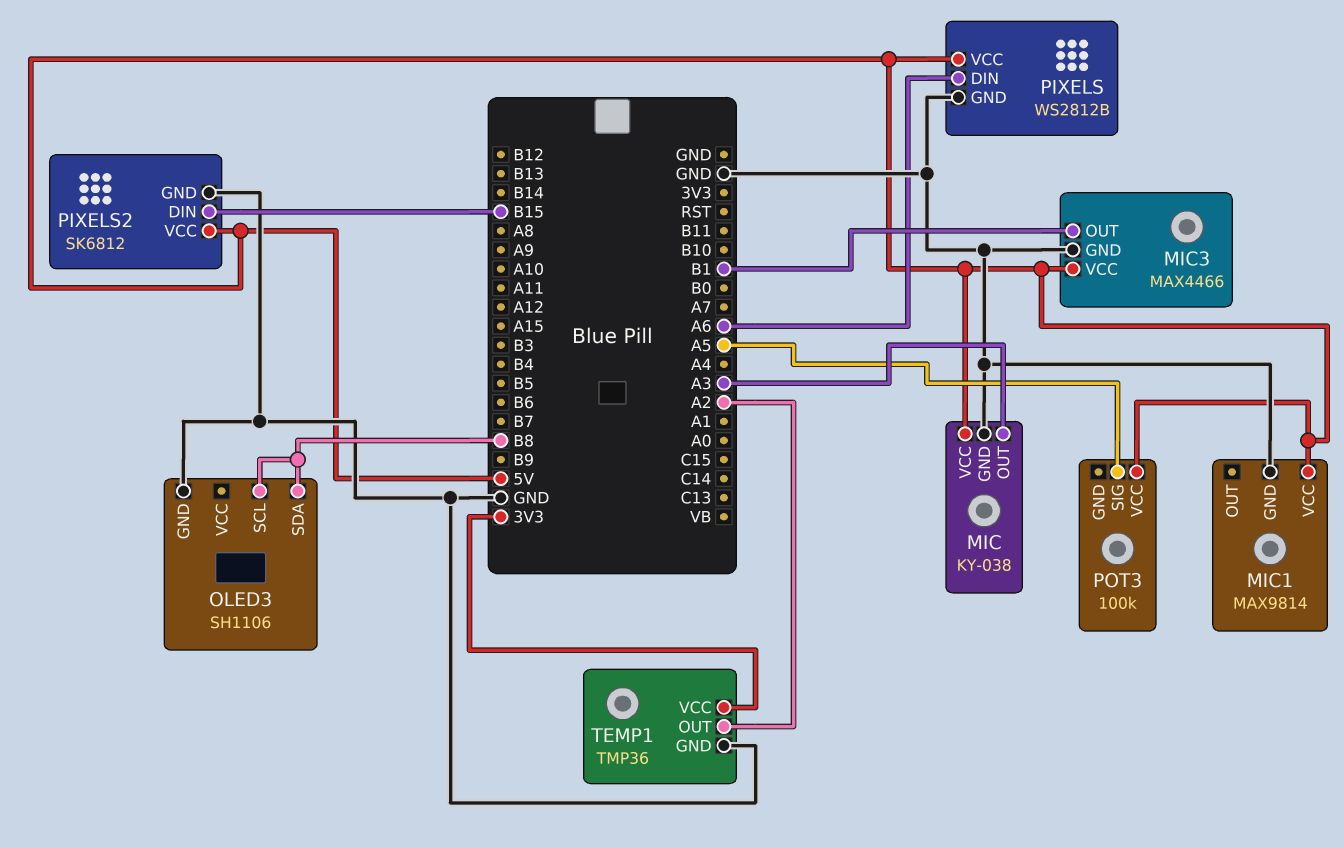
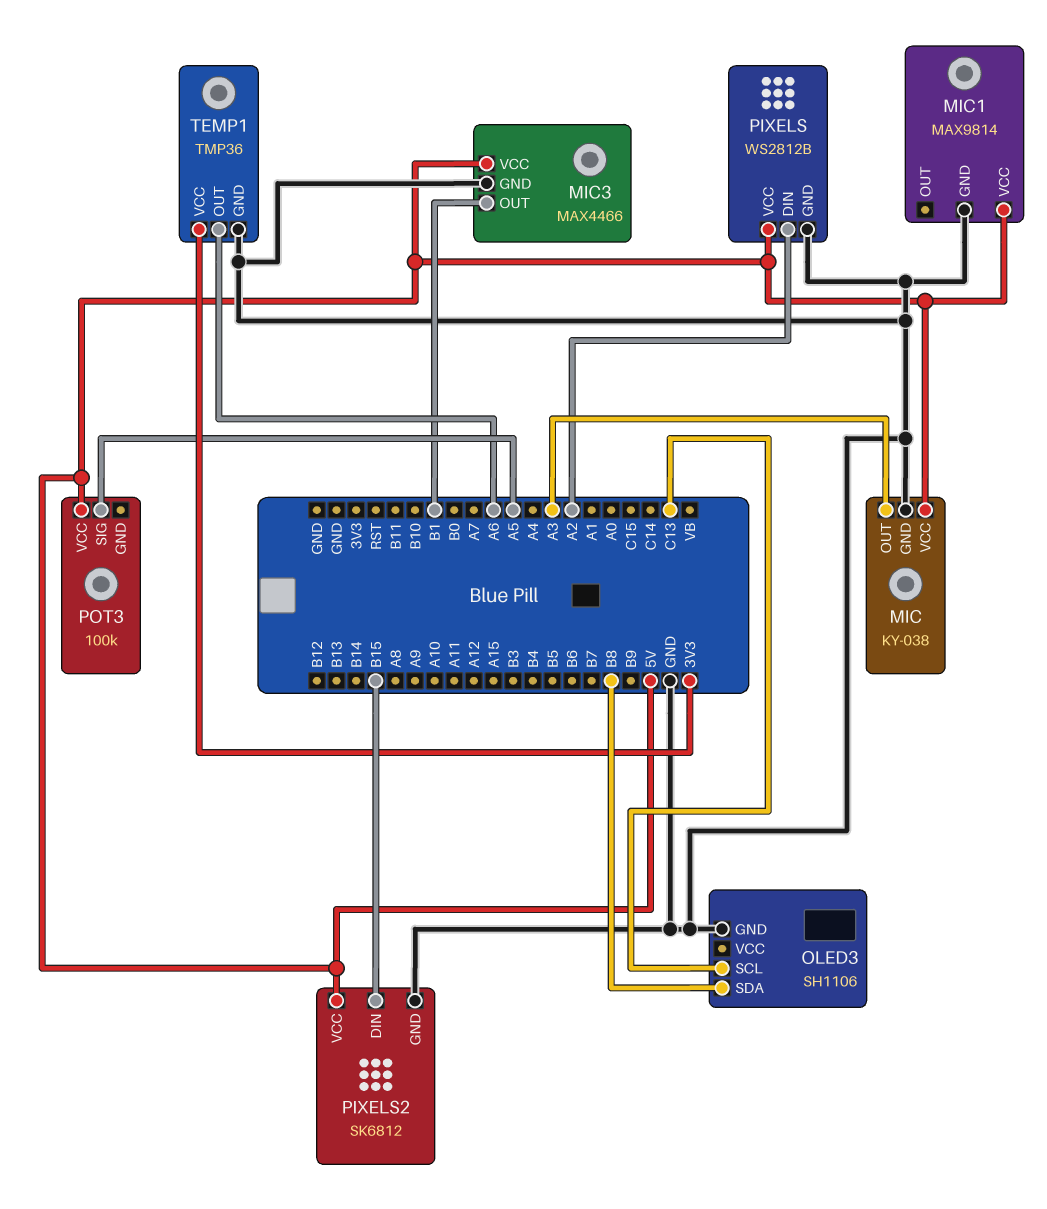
OLED3 pin SCL: B8 -> C13
PIXELS pin DIN: A6 -> A2
TEMP1 pin OUT: A2 -> A6

